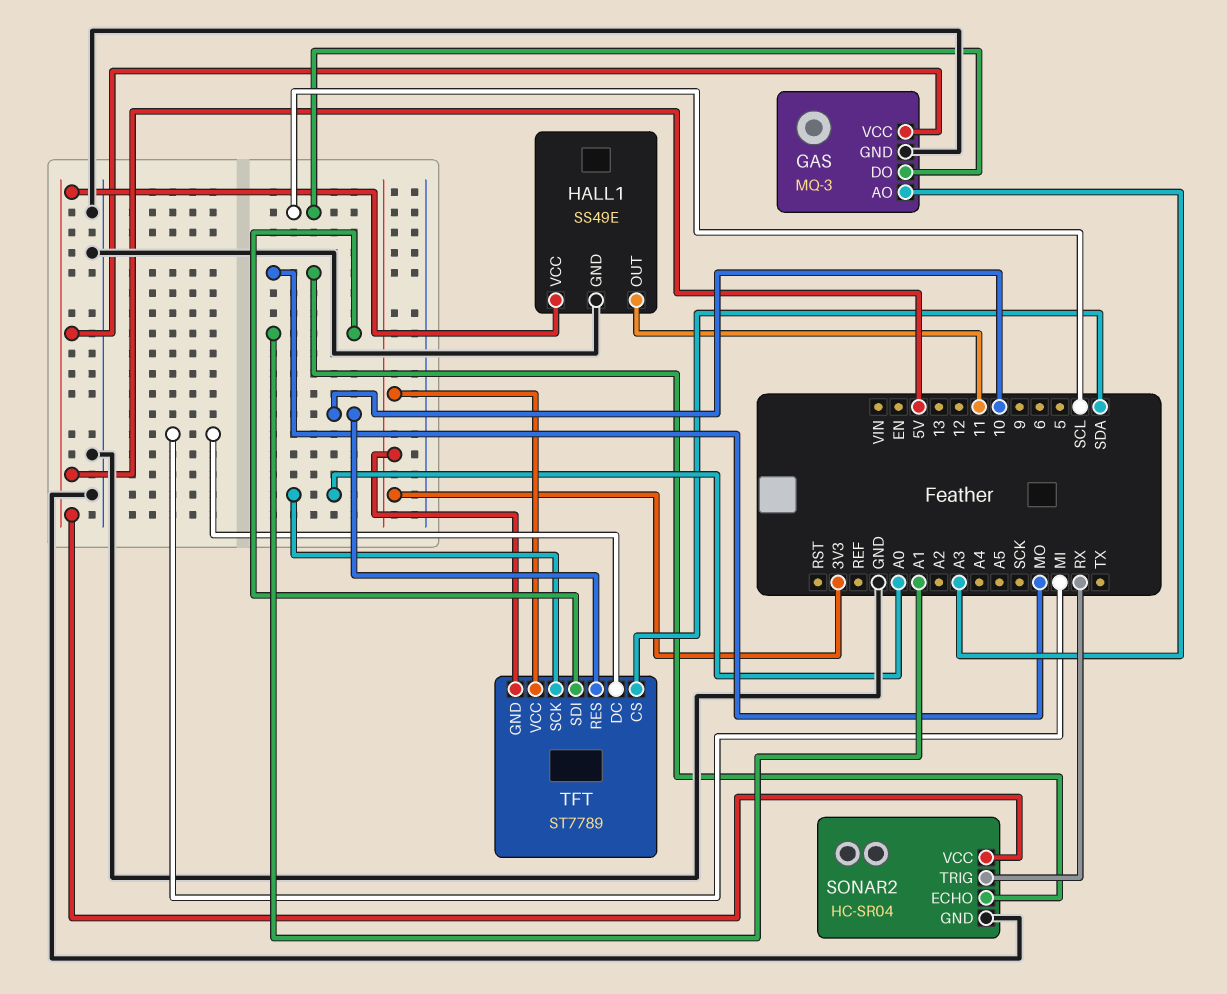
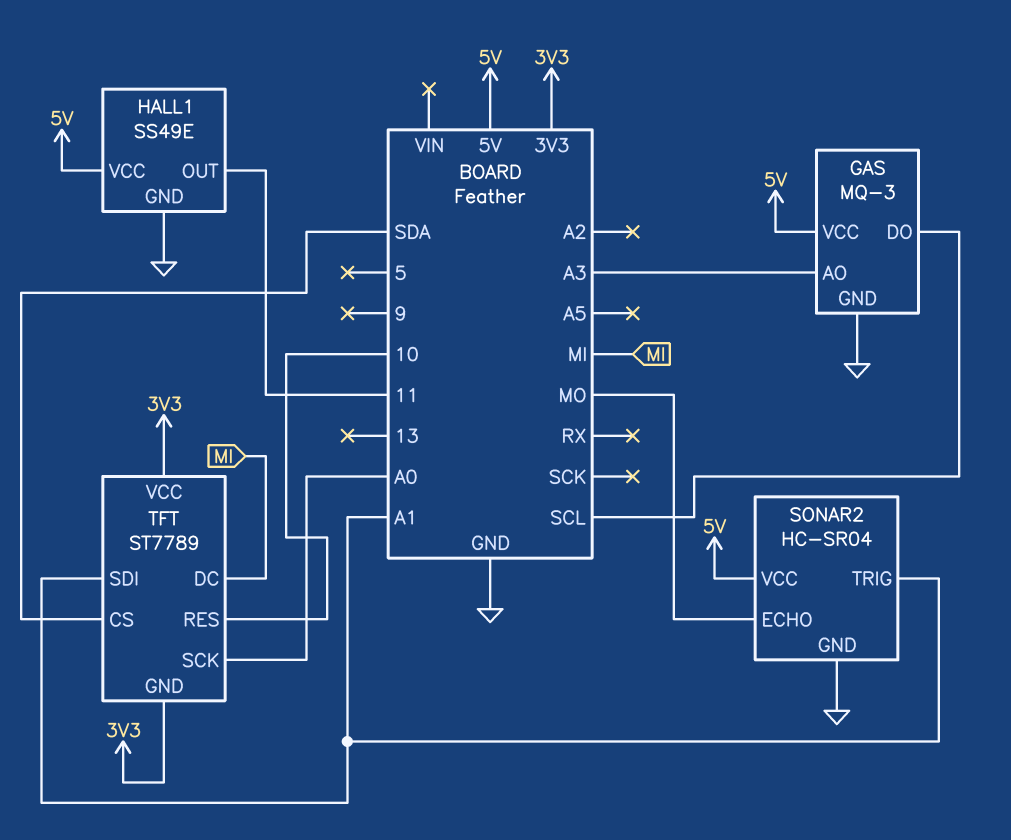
SONAR2 pin TRIG: RX -> A1

